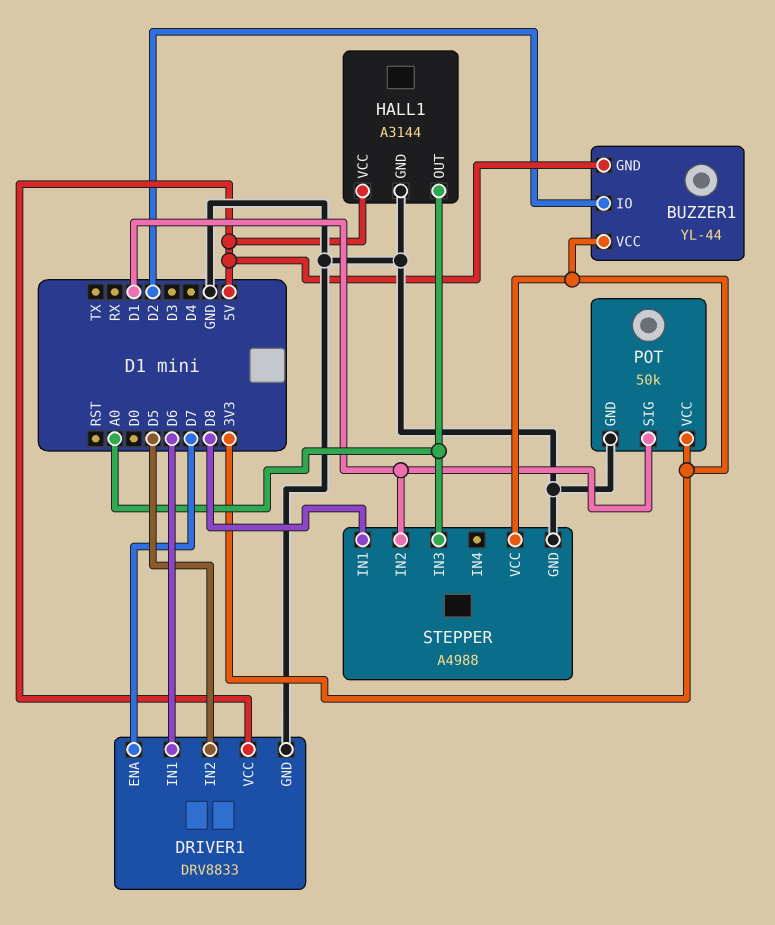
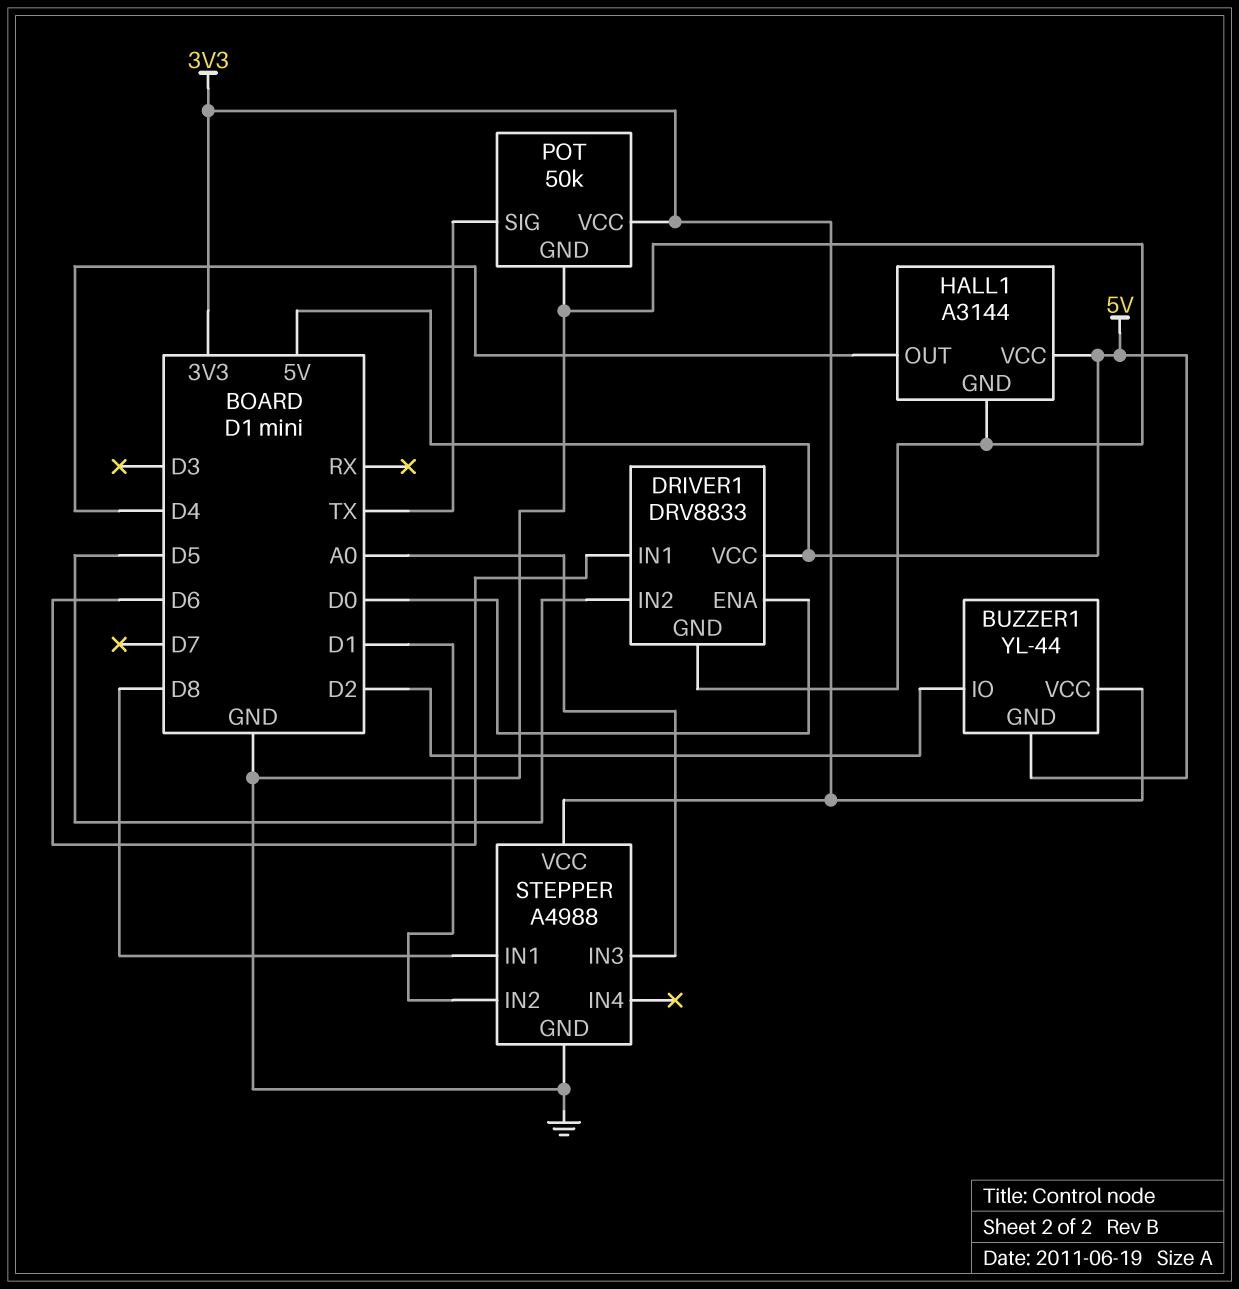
DRIVER1 pin ENA: D7 -> D0
HALL1 pin OUT: A0 -> D4
POT pin SIG: D1 -> TX

